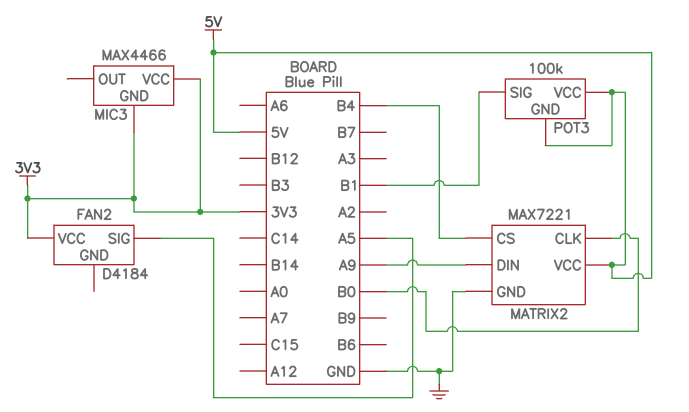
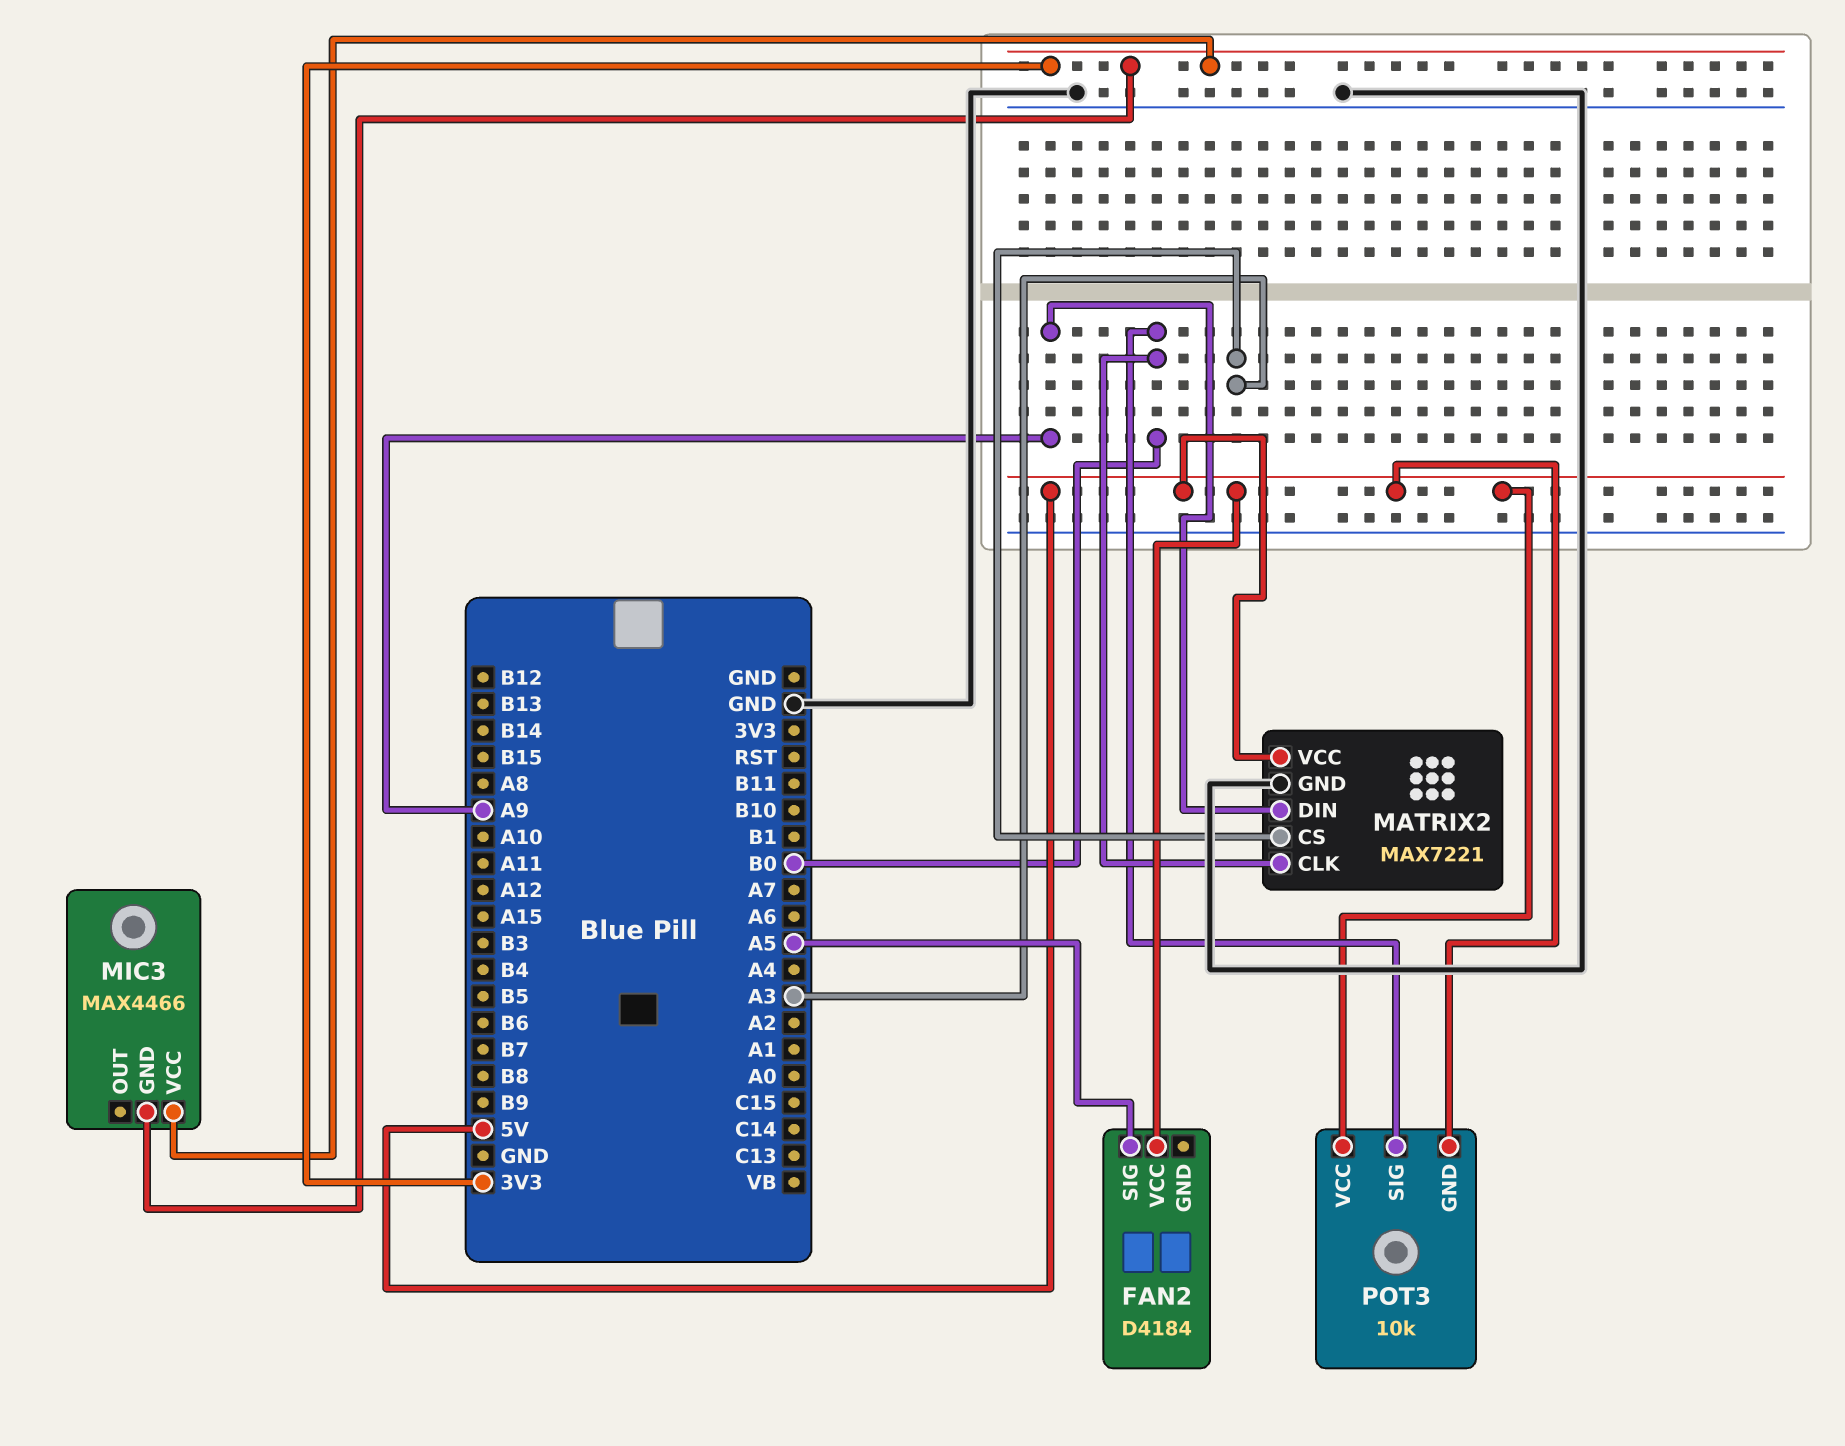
FAN2 pin VCC: 3V3 -> 5V
MATRIX2 pin CS: B4 -> A3
POT3: 100k -> 10k
POT3 pin SIG: B1 -> B0

